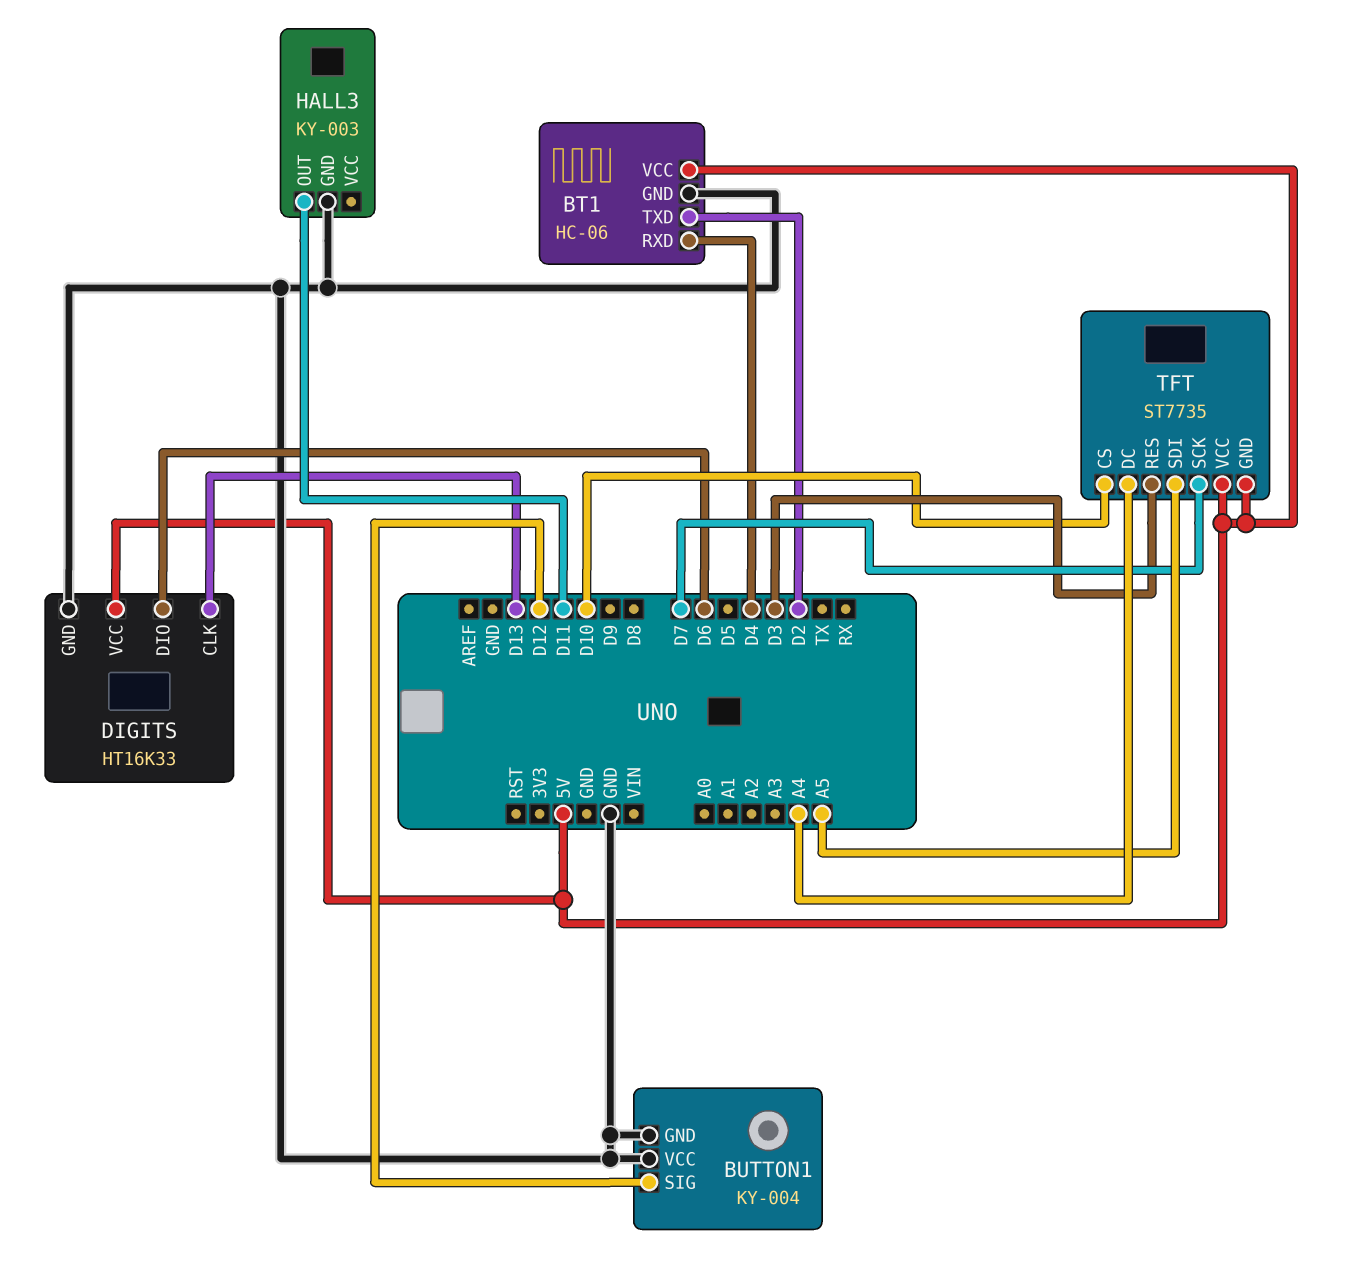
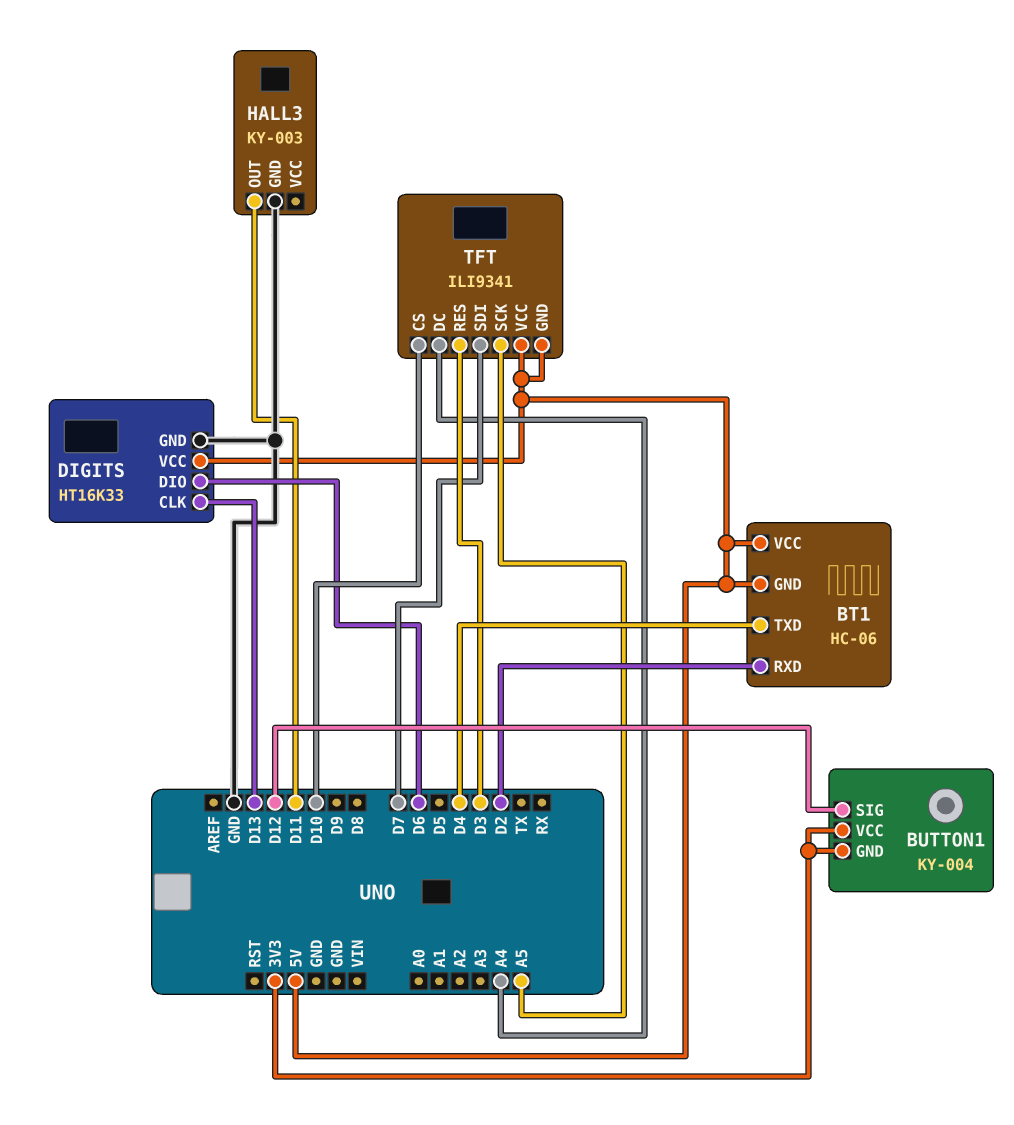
BT1 pin GND: GND -> 5V
BT1 pin RXD: D4 -> D2
BT1 pin TXD: D2 -> D4
BUTTON1 pin GND: GND -> 3V3
BUTTON1 pin VCC: GND -> 3V3
TFT: ST7735 -> ILI9341
TFT pin SCK: D7 -> A5
TFT pin SDI: A5 -> D7

